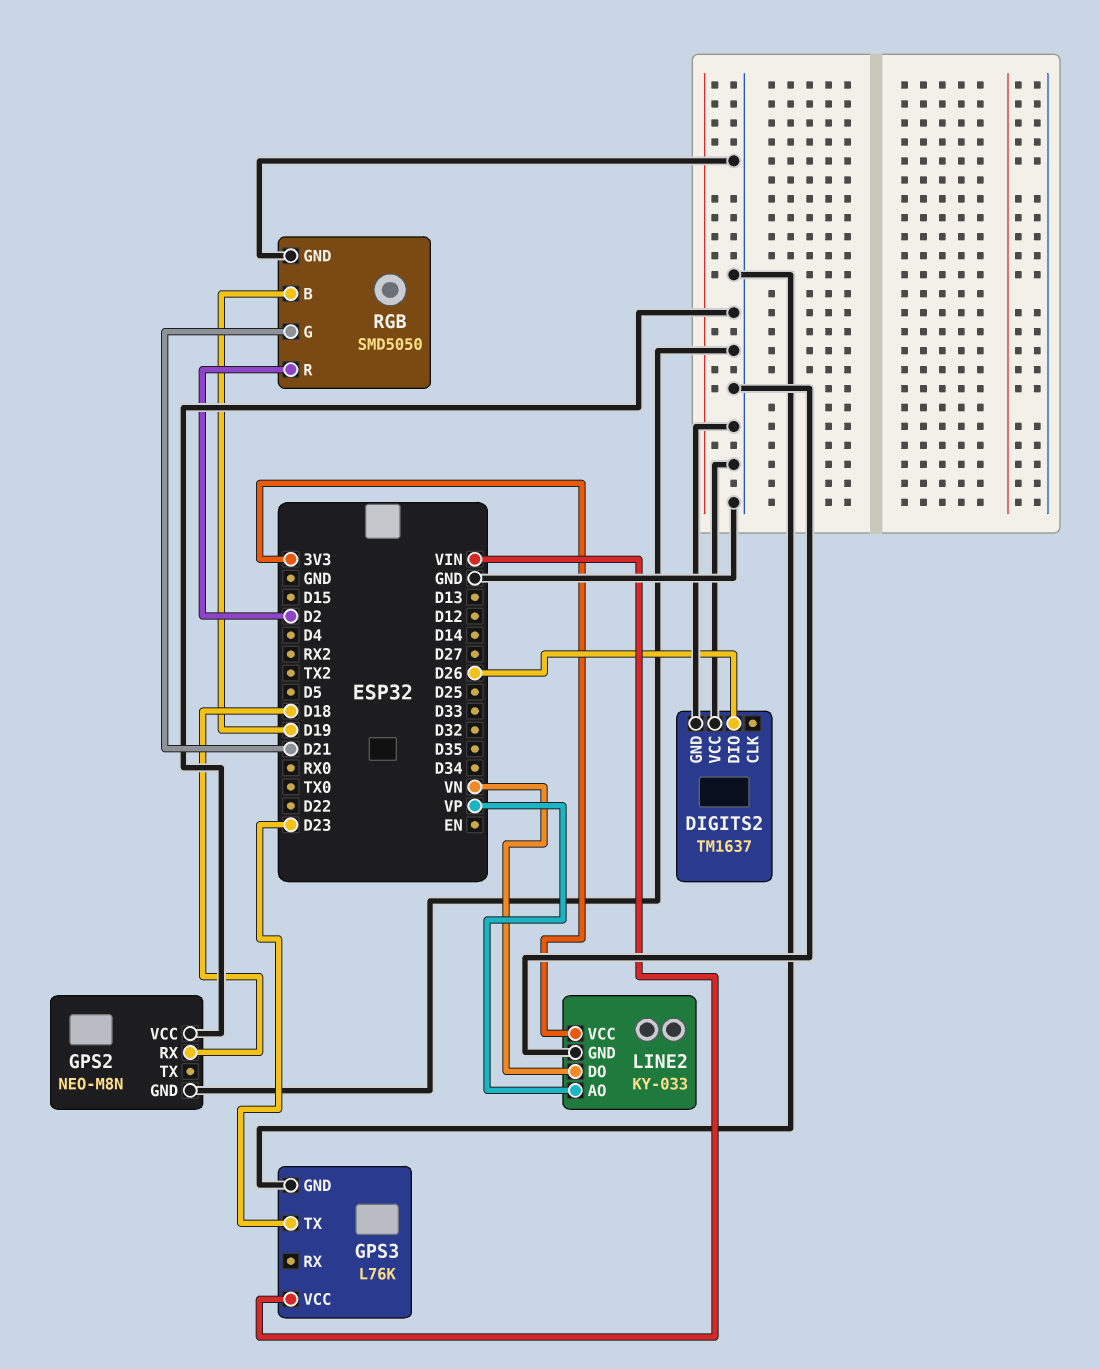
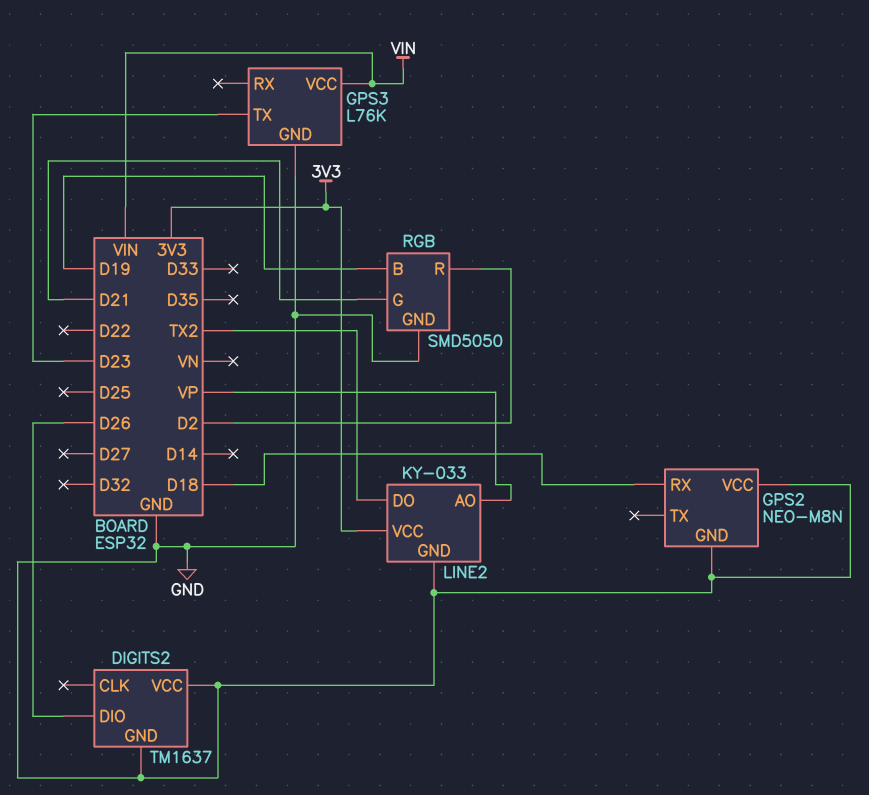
LINE2 pin DO: VN -> TX2

